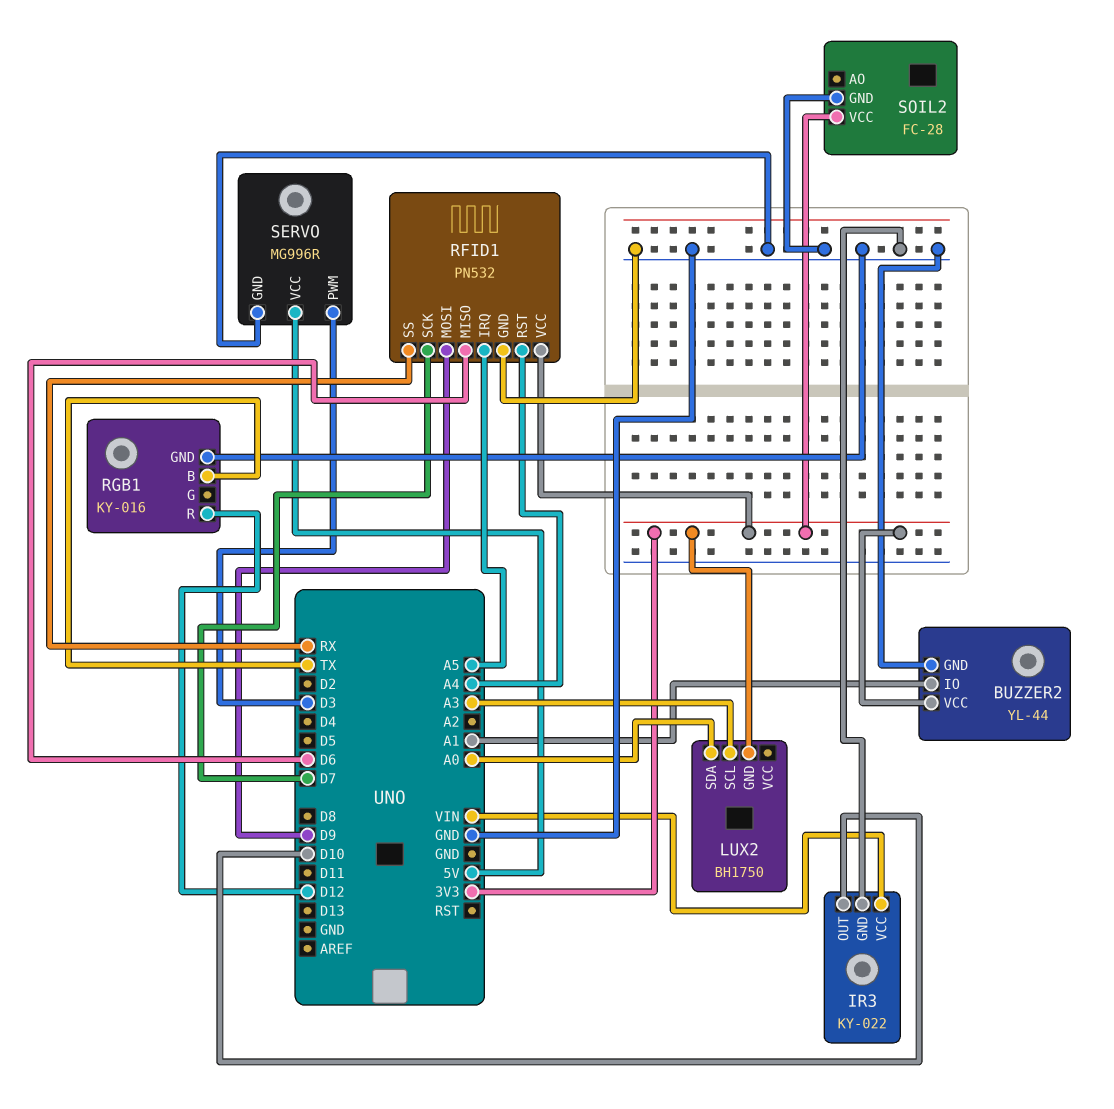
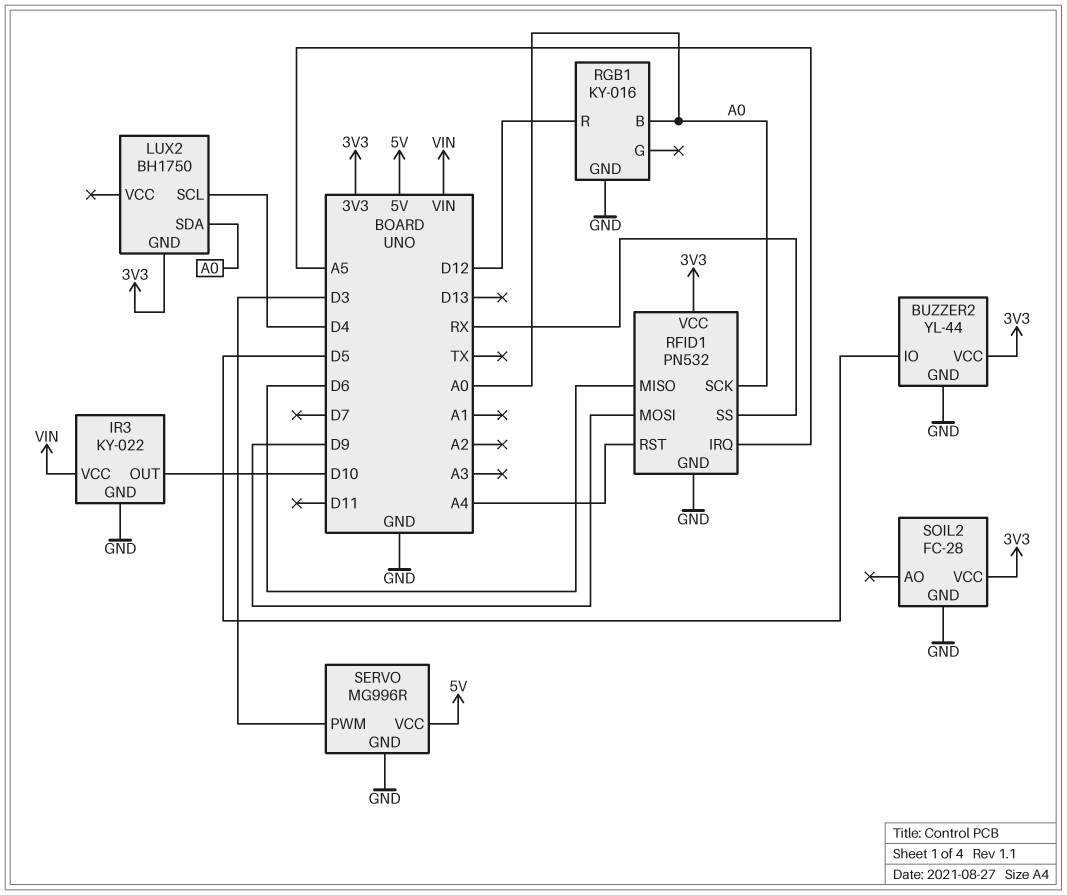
BUZZER2 pin IO: A1 -> D5
LUX2 pin SCL: A3 -> D4
RFID1 pin SCK: D7 -> A0
RGB1 pin B: TX -> A0

